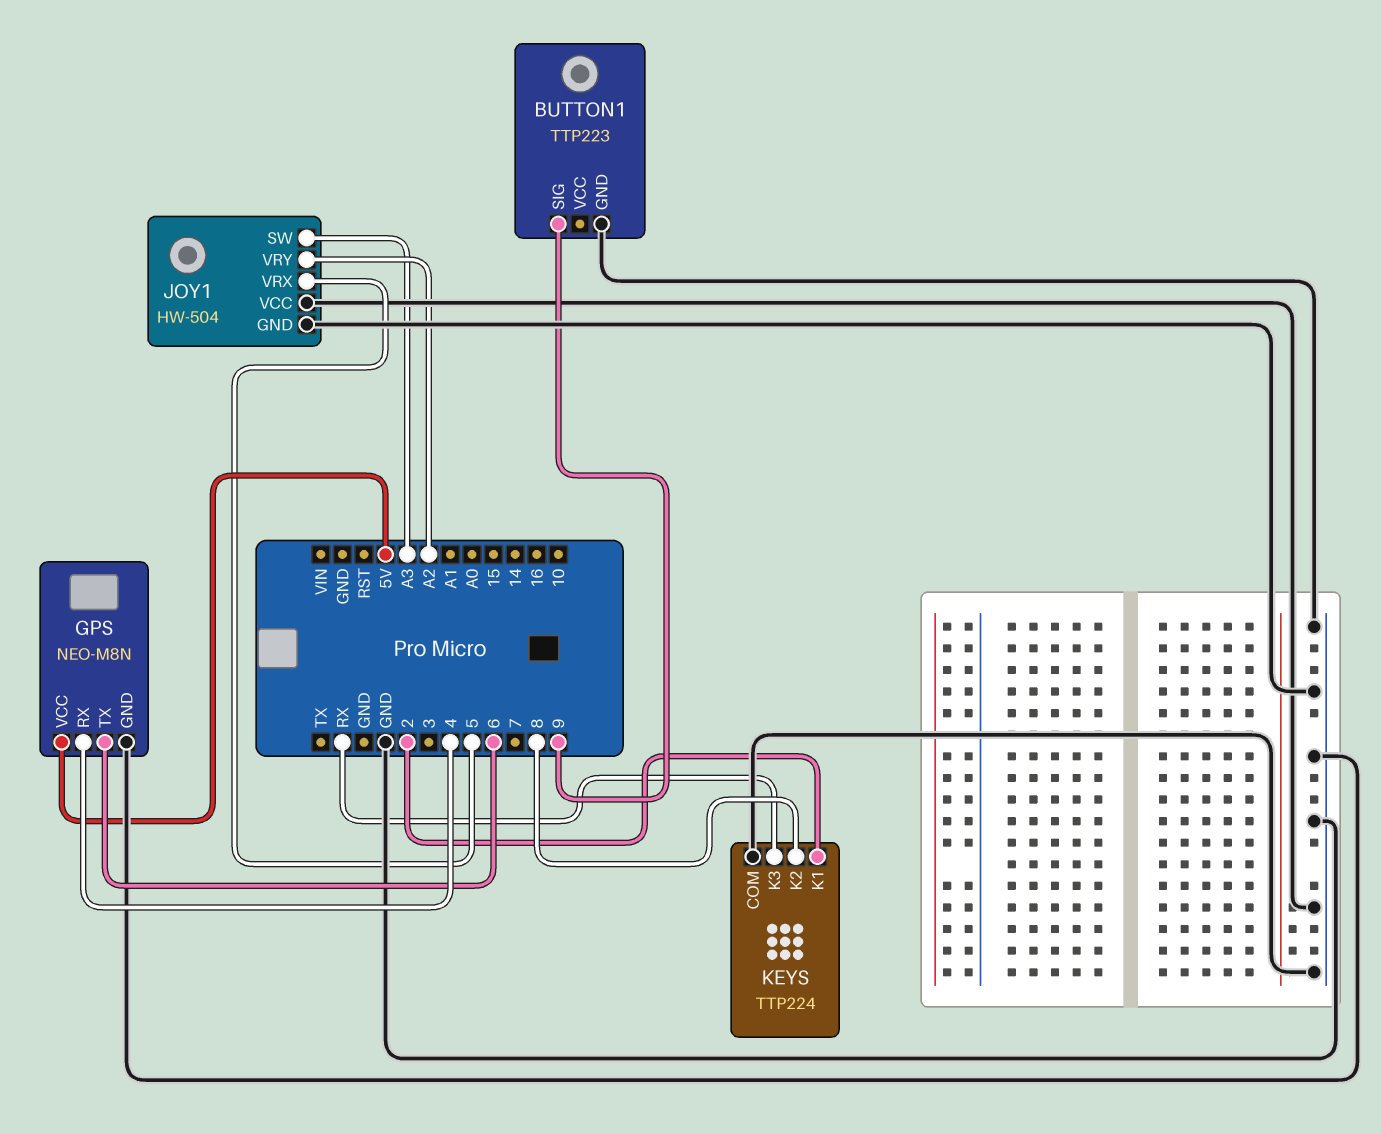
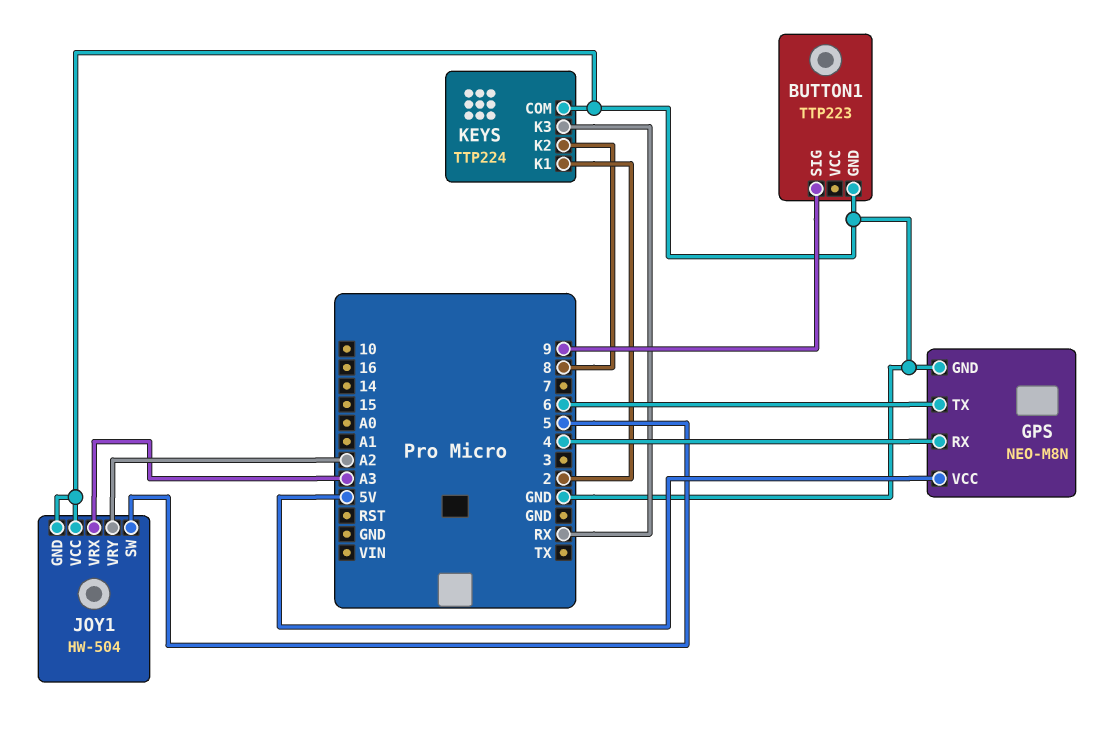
JOY1 pin SW: A3 -> 5
JOY1 pin VRX: 5 -> A3

